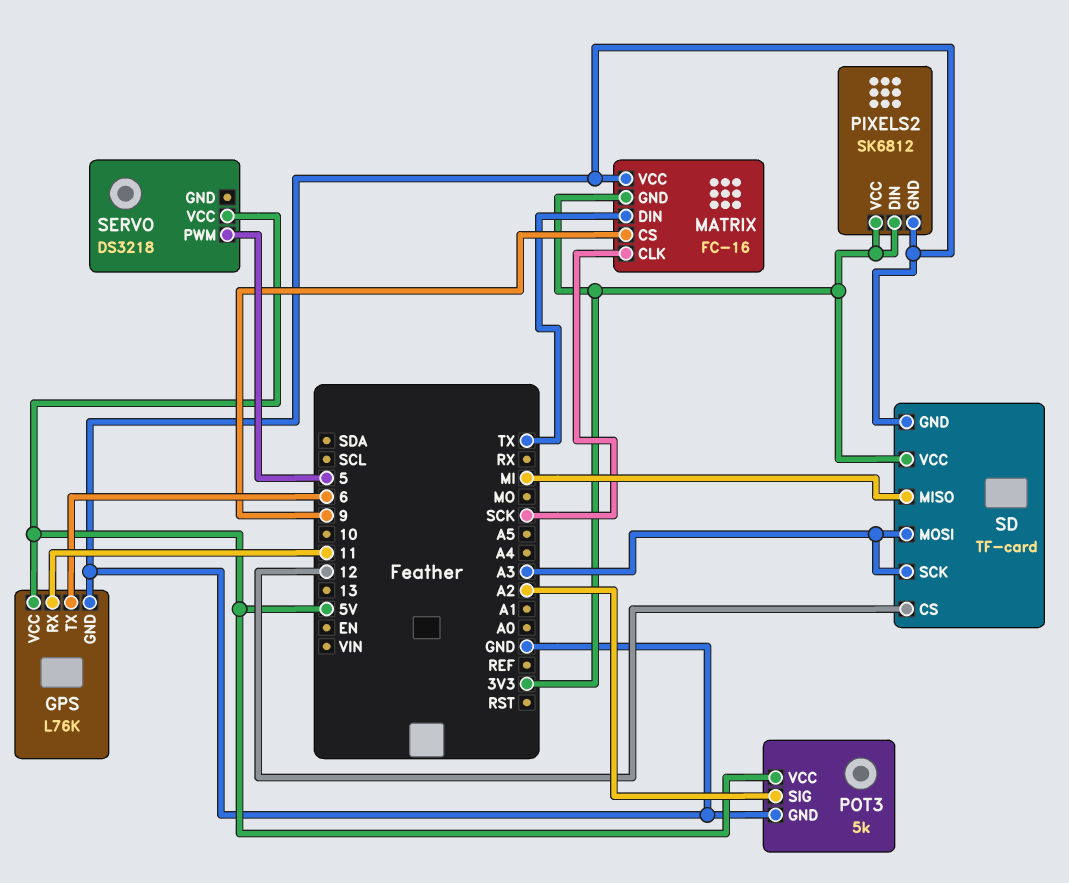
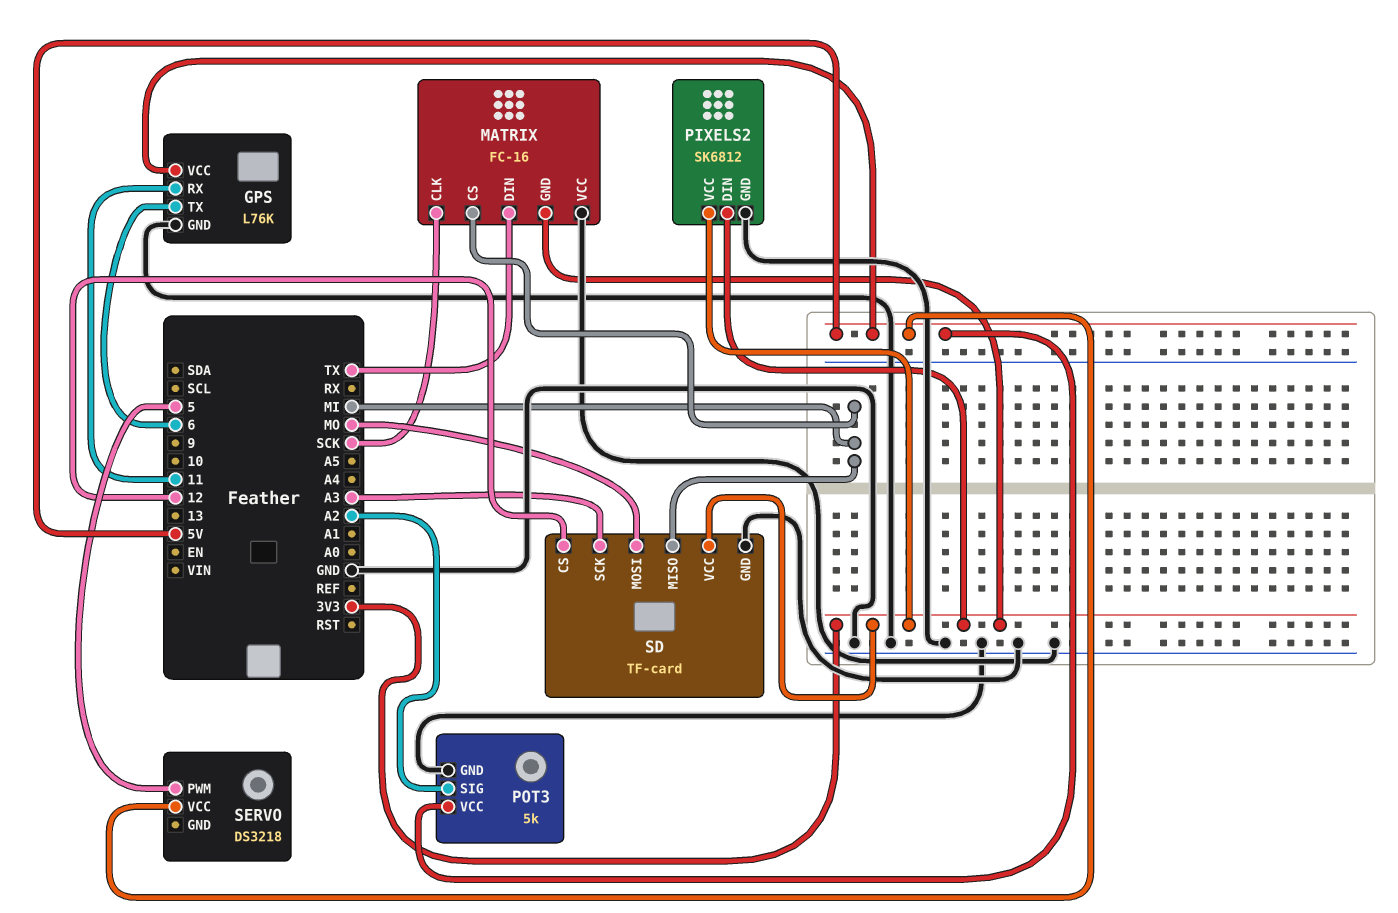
MATRIX pin CS: 9 -> MI
SD pin MOSI: A3 -> MO

